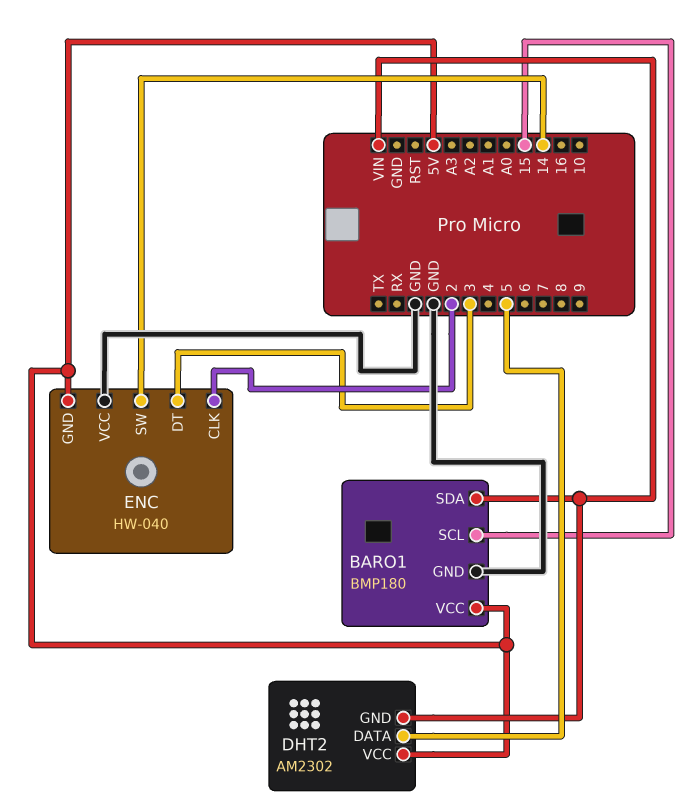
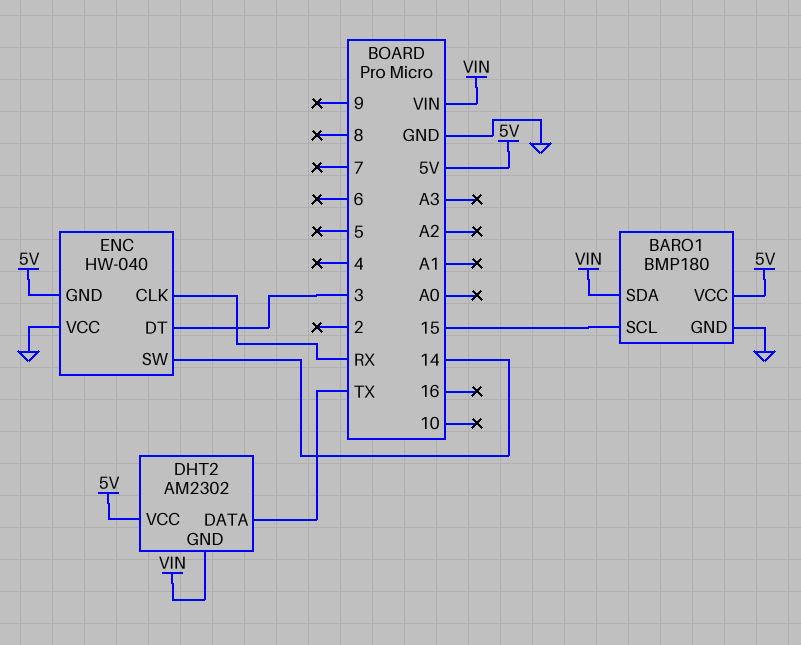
DHT2 pin DATA: 5 -> TX
ENC pin CLK: 2 -> RX

